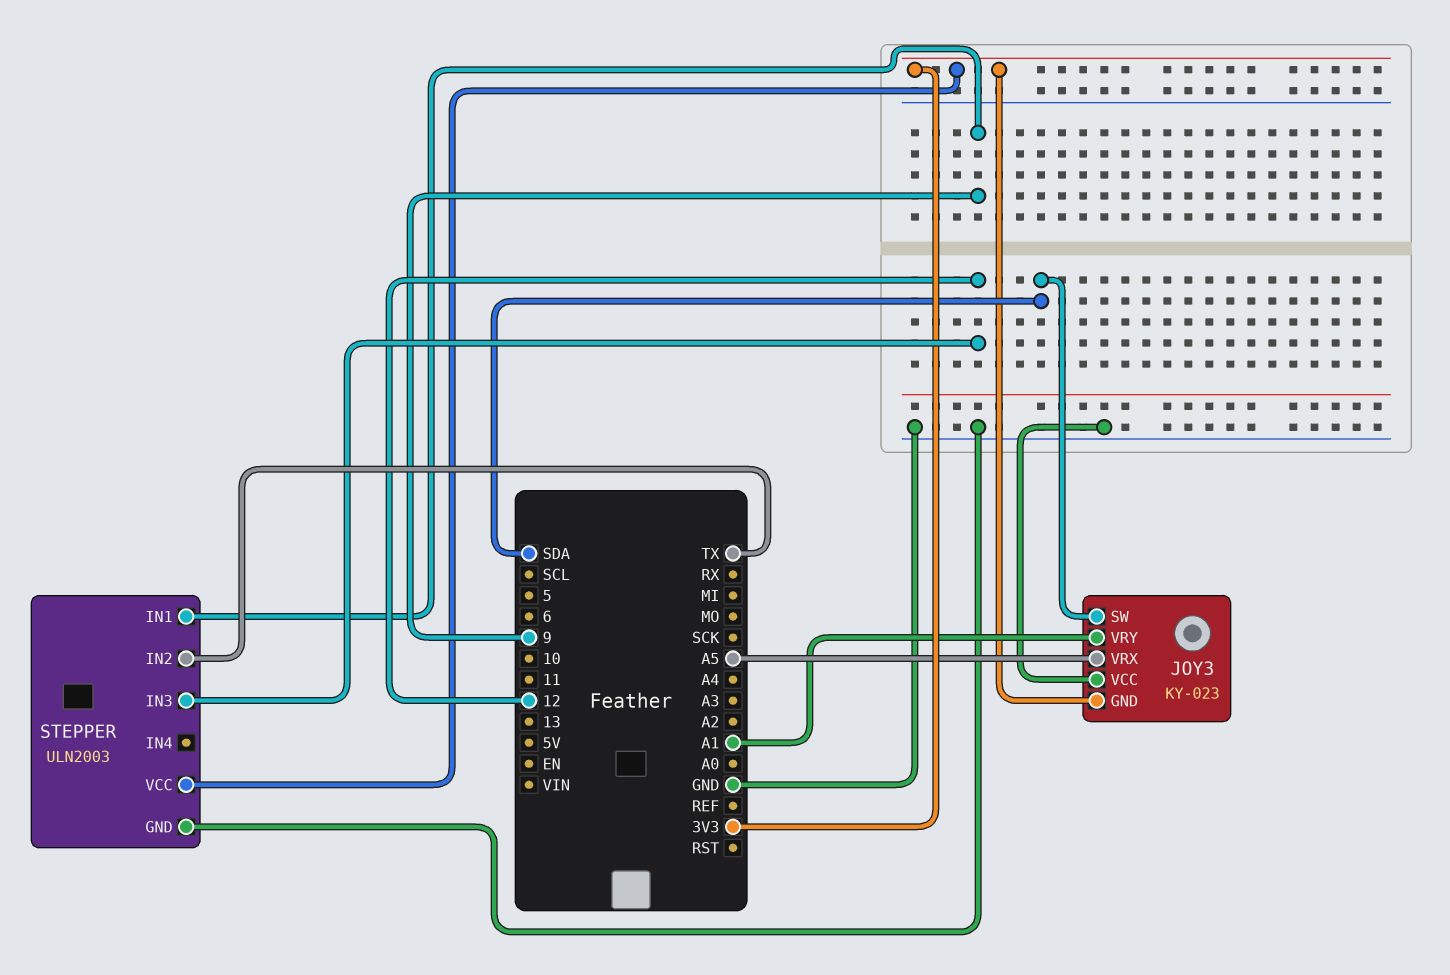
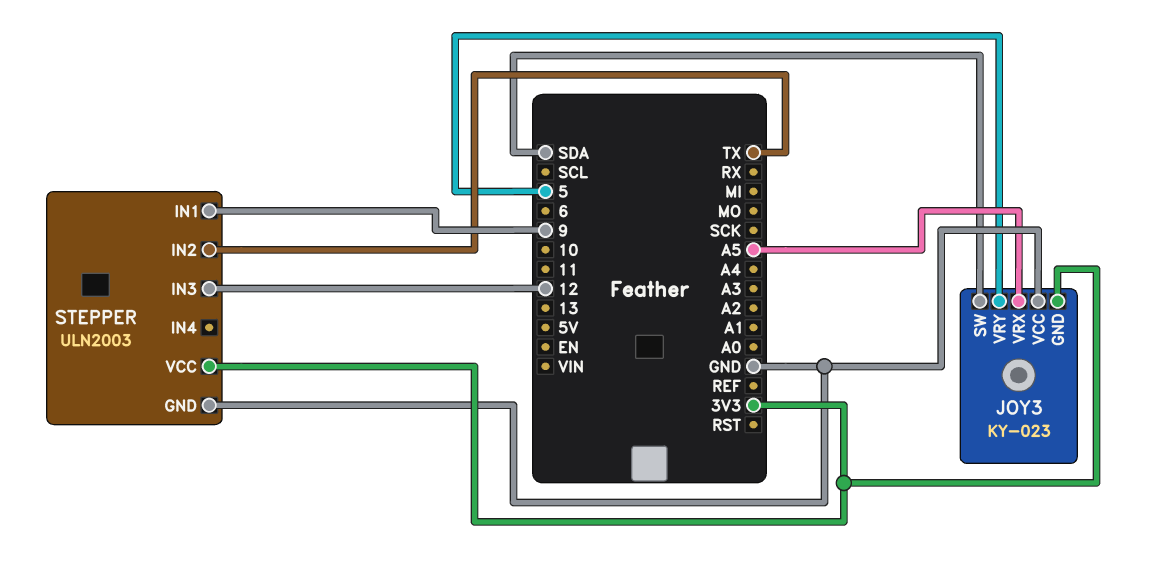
JOY3 pin VRY: A1 -> 5

